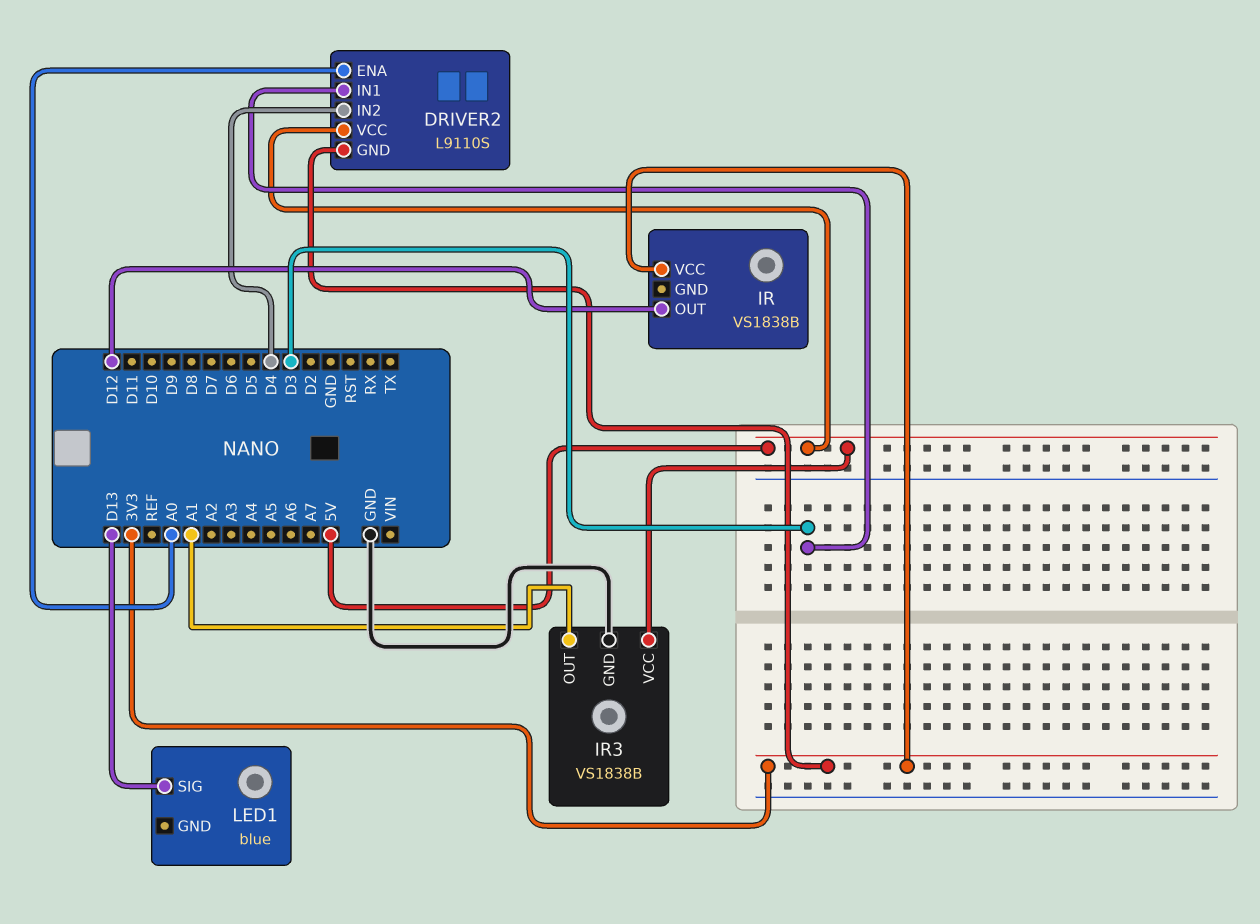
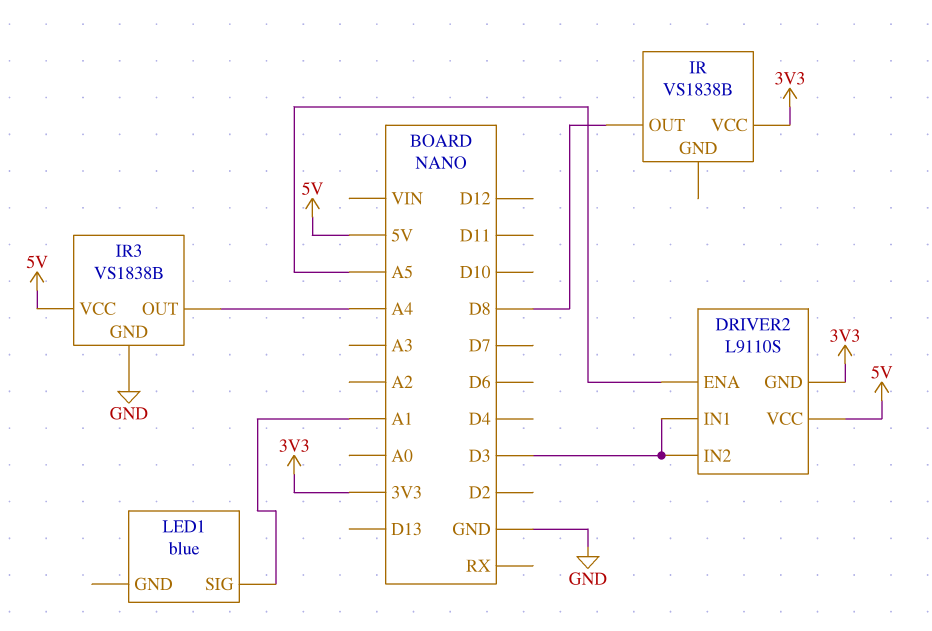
DRIVER2 pin ENA: A0 -> A5
DRIVER2 pin IN2: D4 -> D3
IR pin OUT: D12 -> D8
IR3 pin OUT: A1 -> A4
LED1 pin SIG: D13 -> A1

